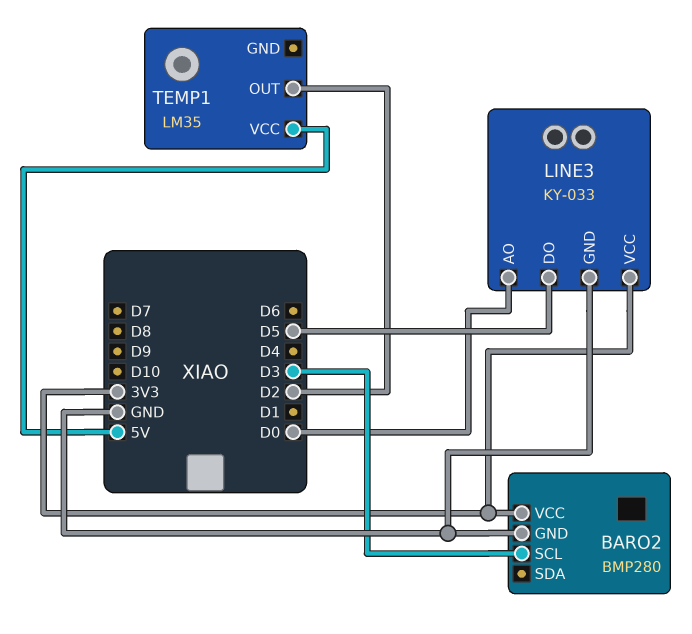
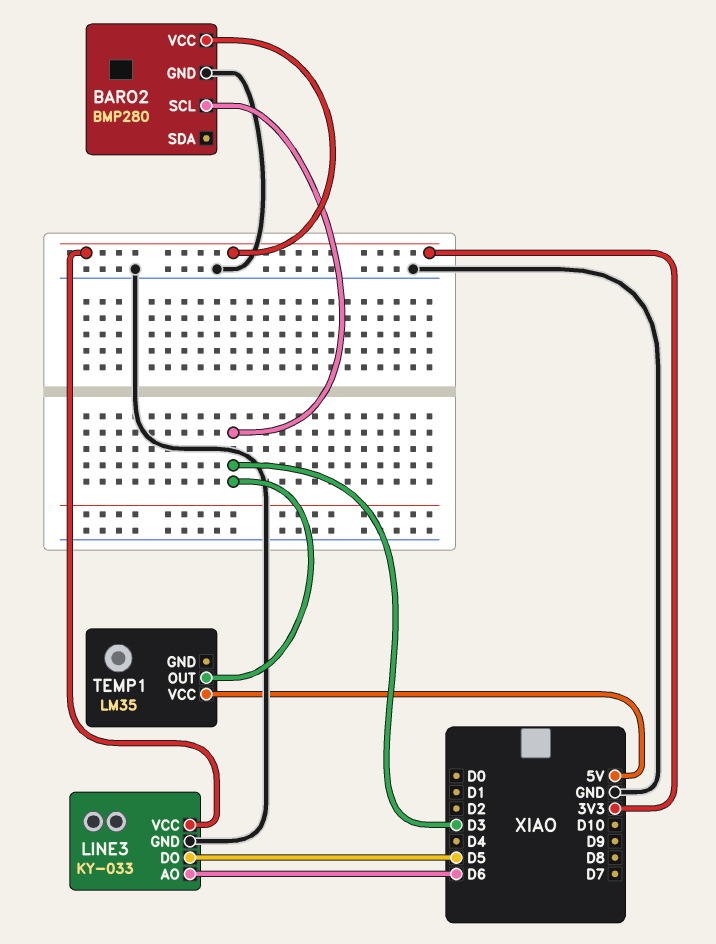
LINE3 pin AO: D0 -> D6
TEMP1 pin OUT: D2 -> D3

